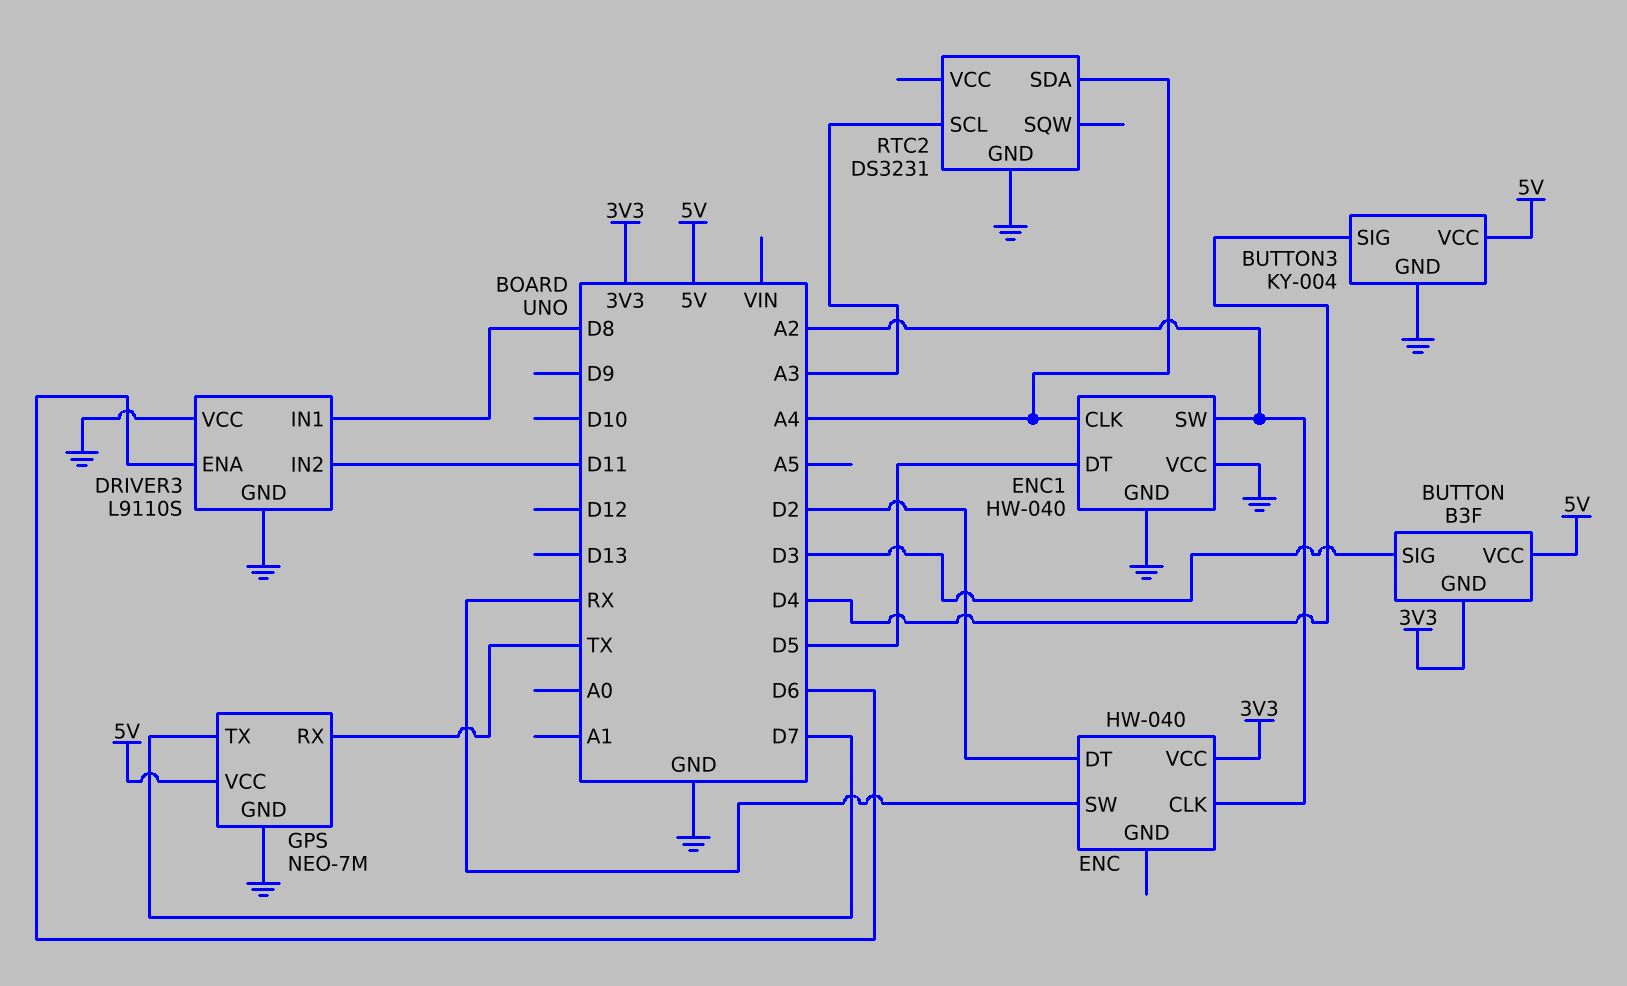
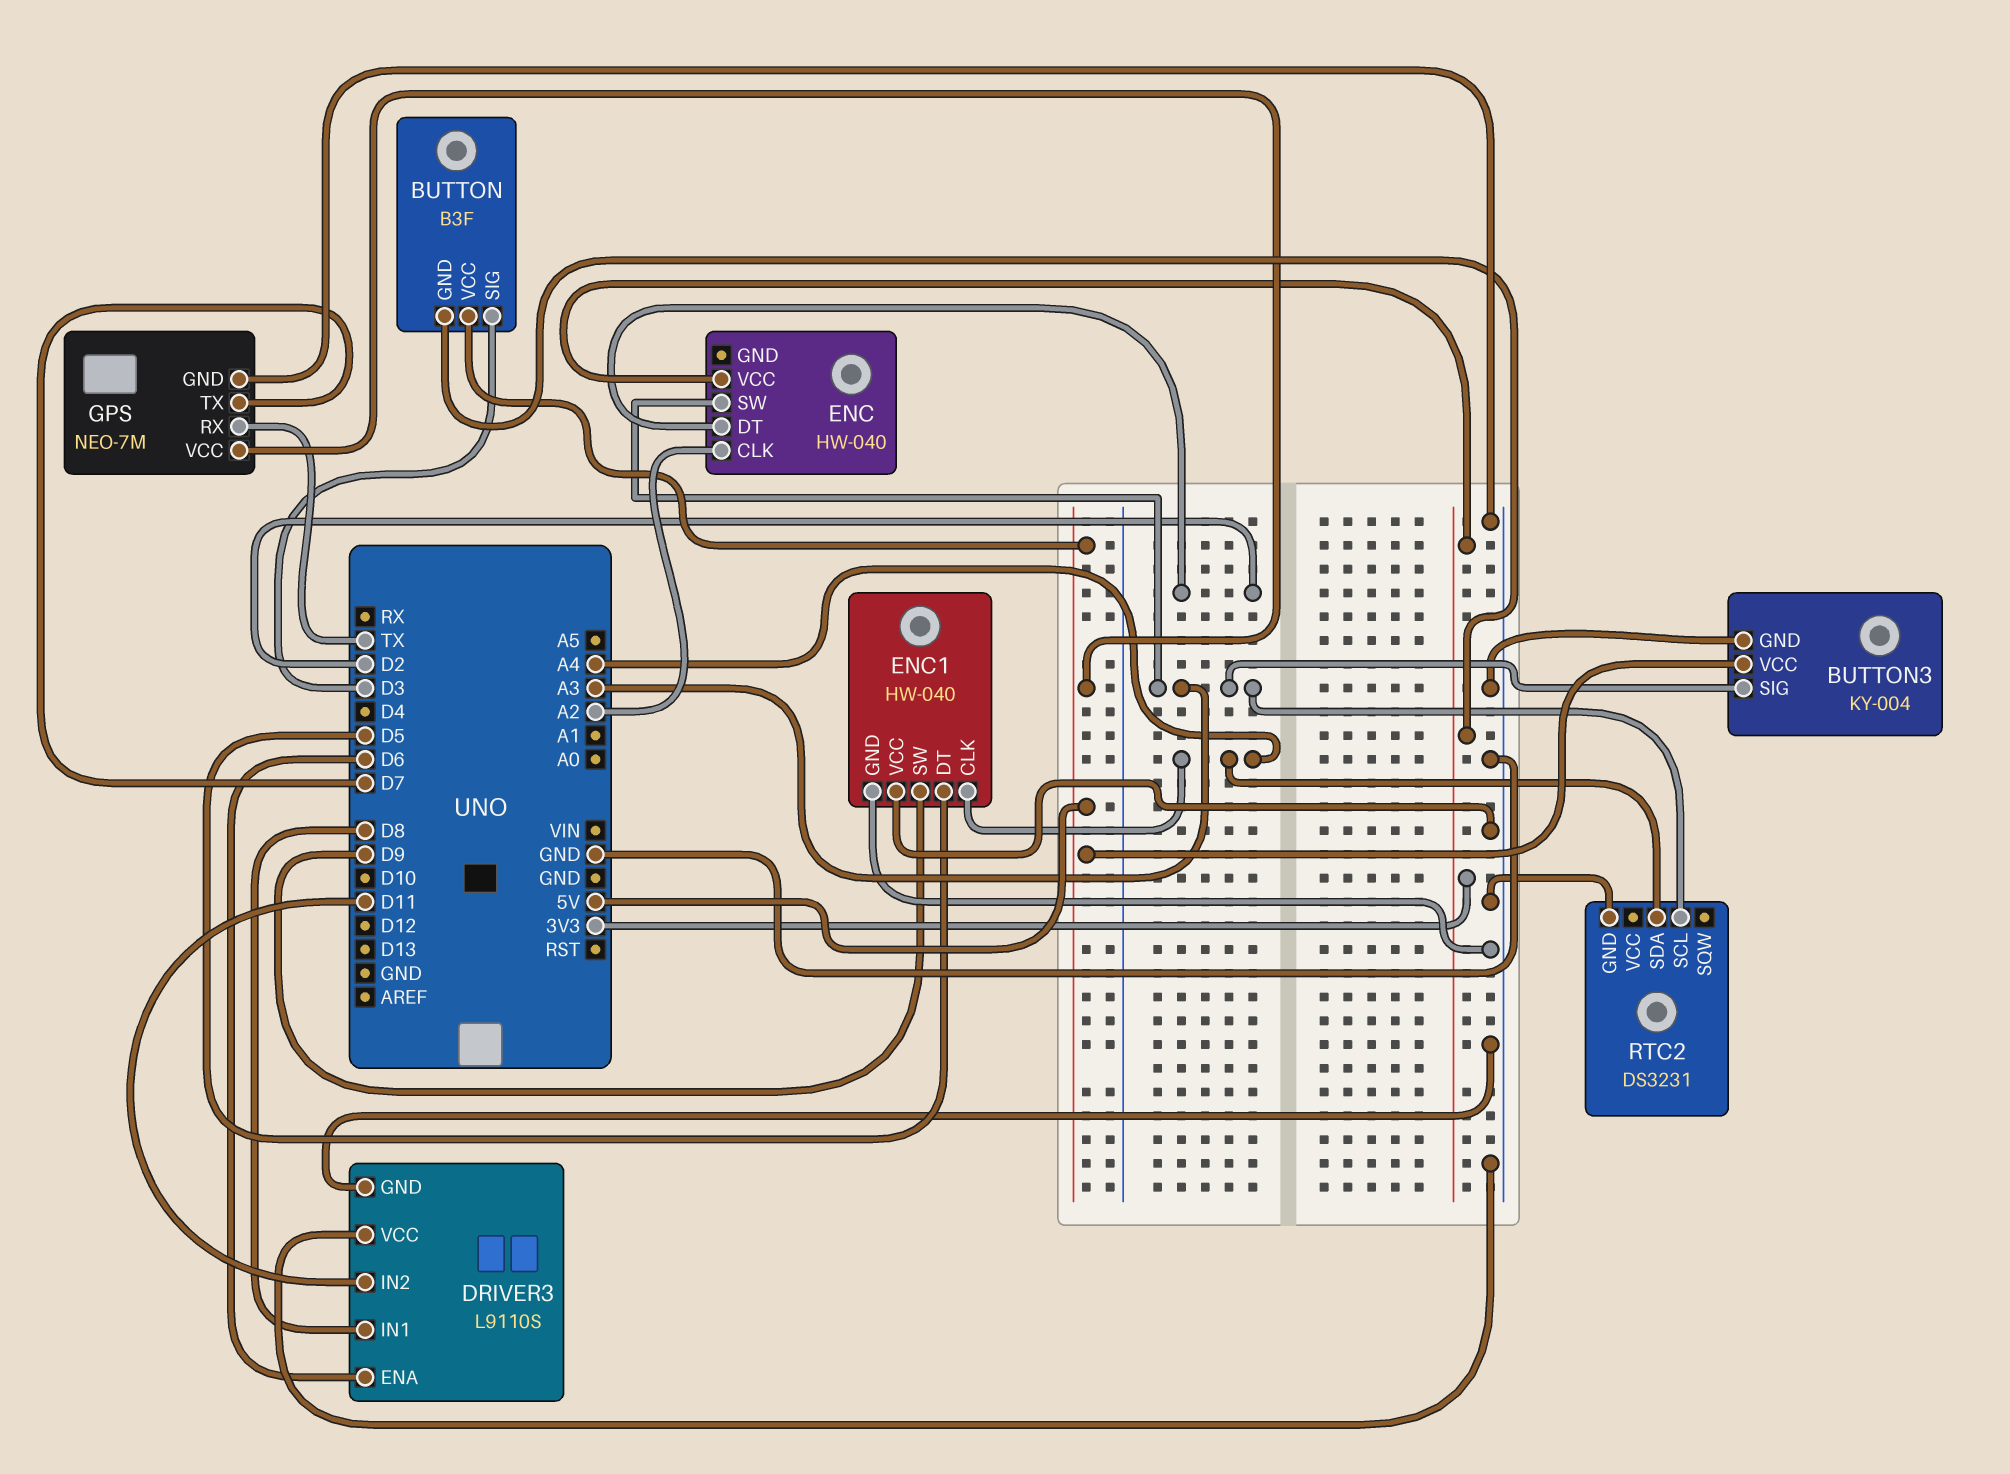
BUTTON3 pin SIG: D4 -> A3
ENC pin SW: RX -> A3
ENC1 pin SW: A2 -> D9

